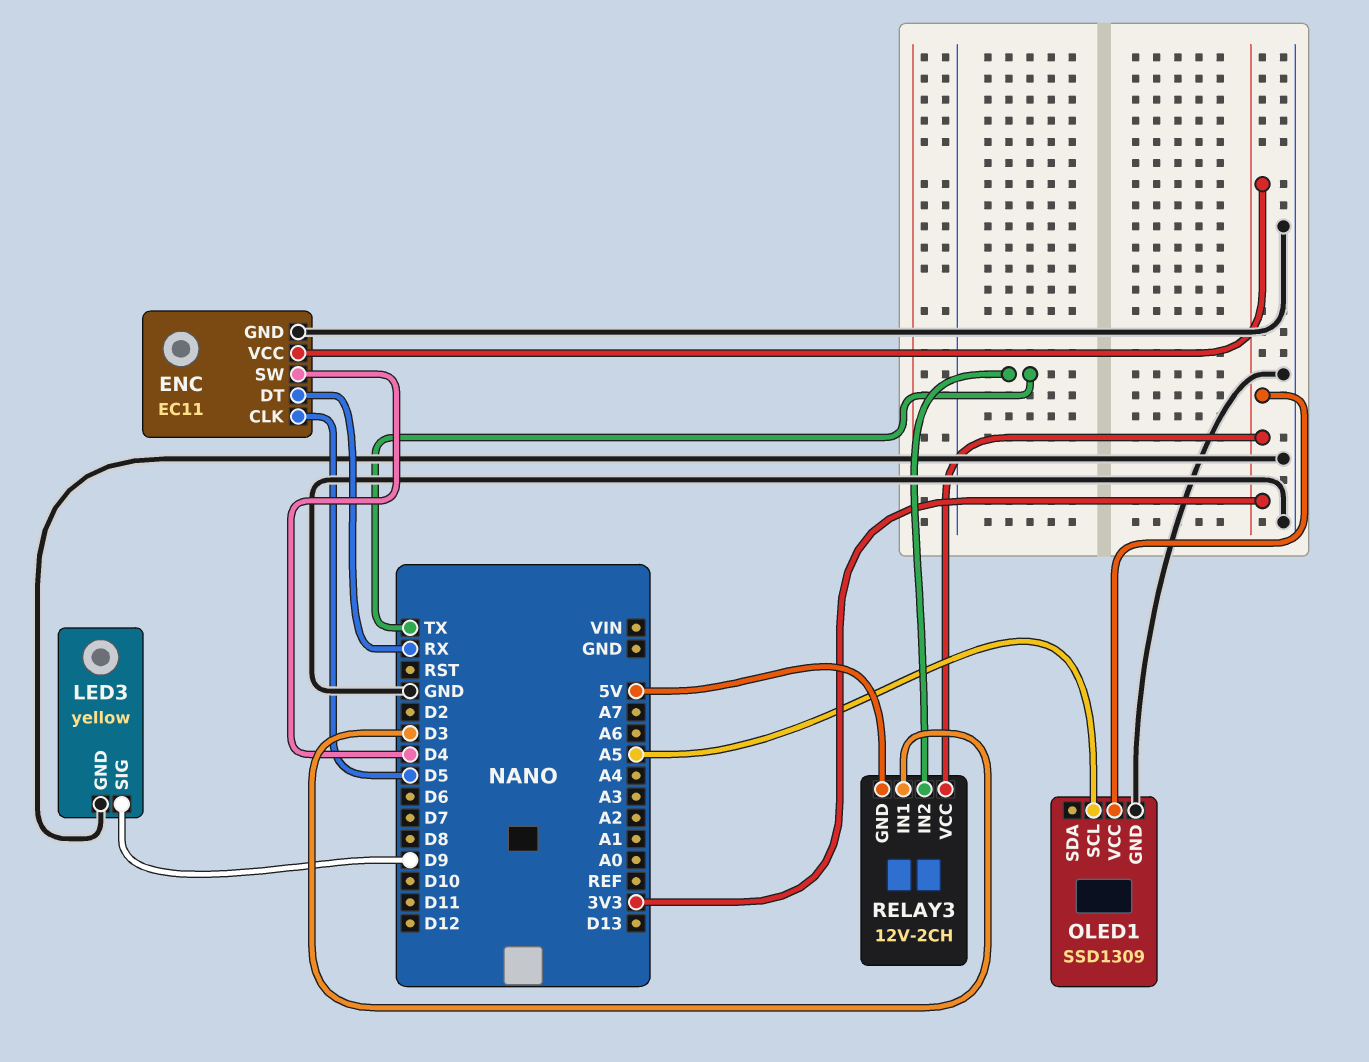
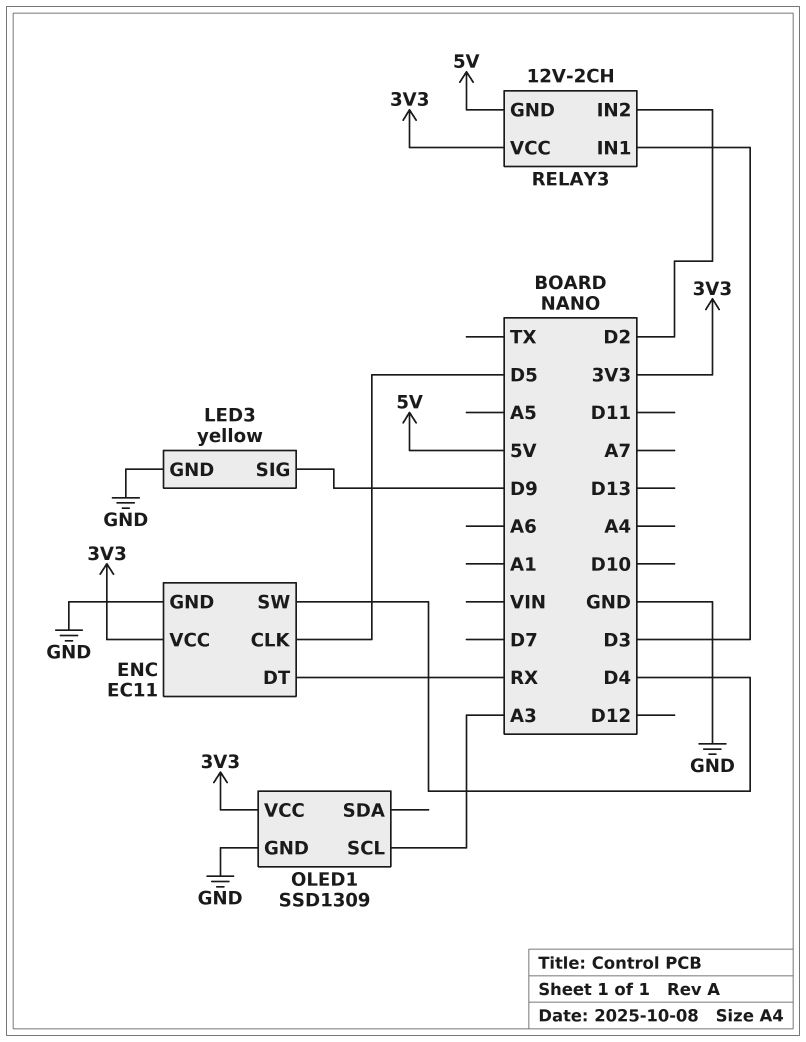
OLED1 pin SCL: A5 -> A3
RELAY3 pin IN2: TX -> D2

